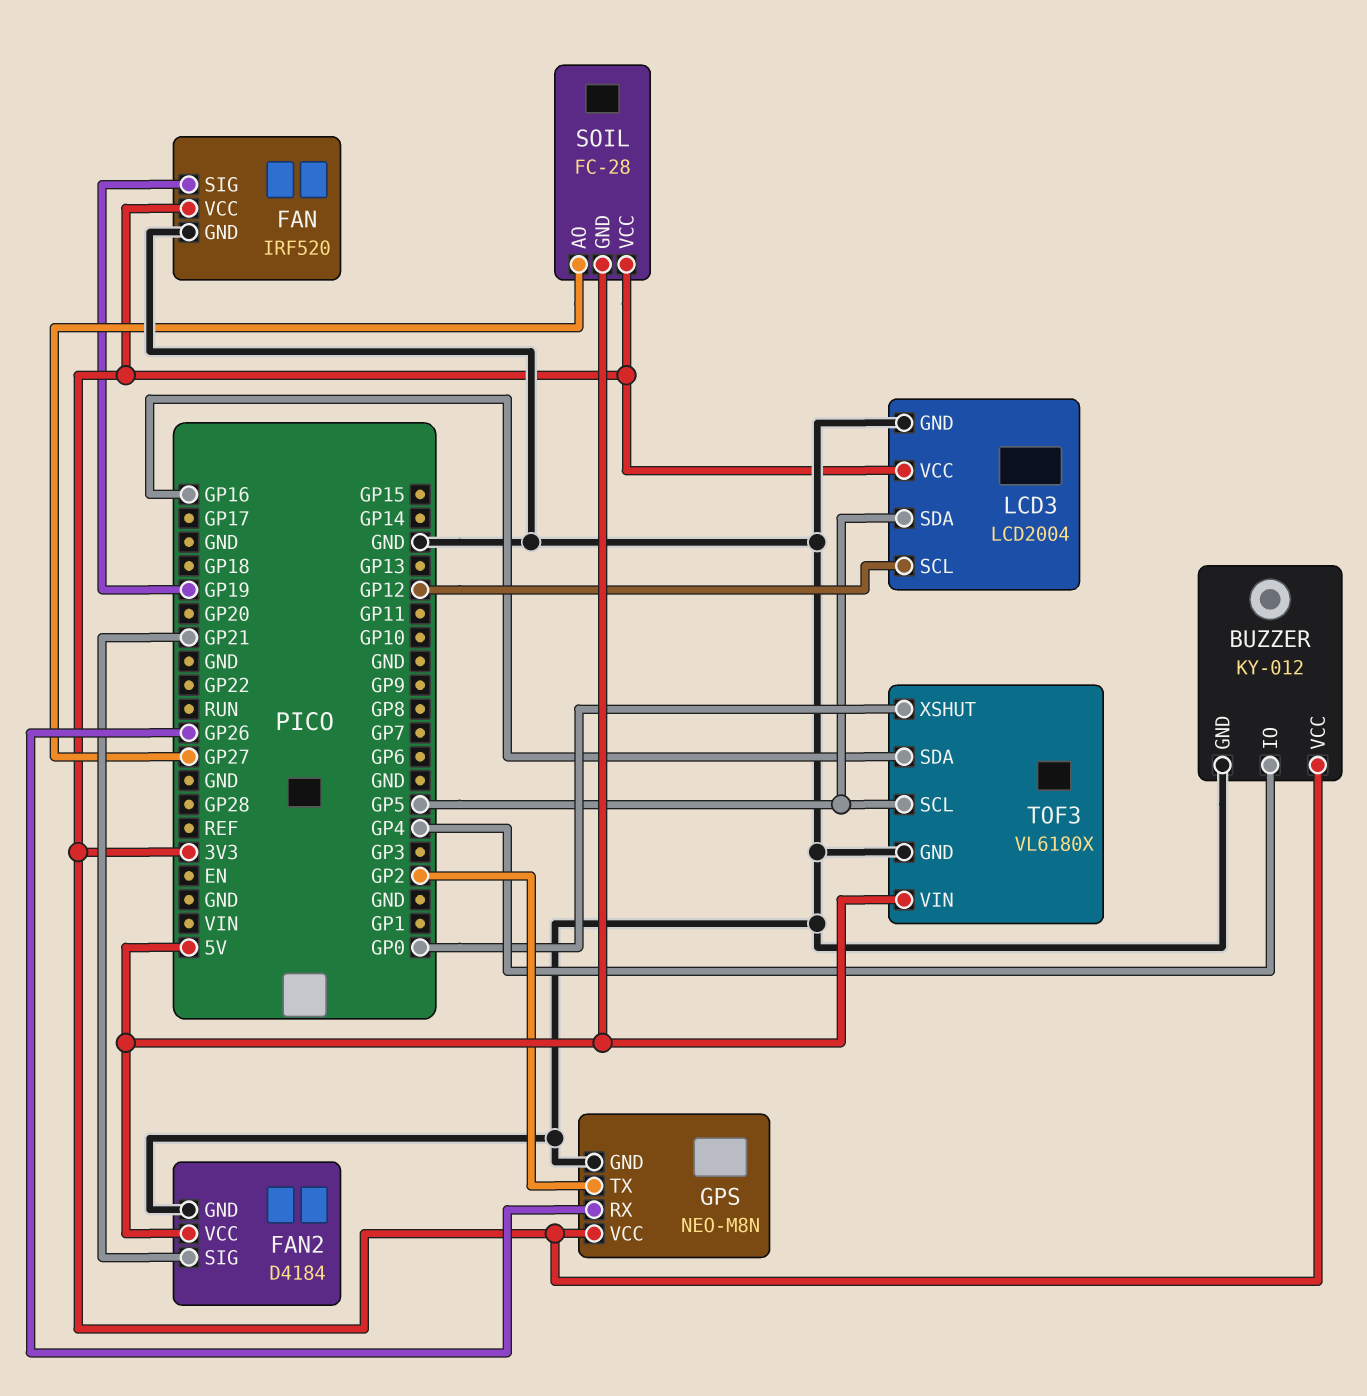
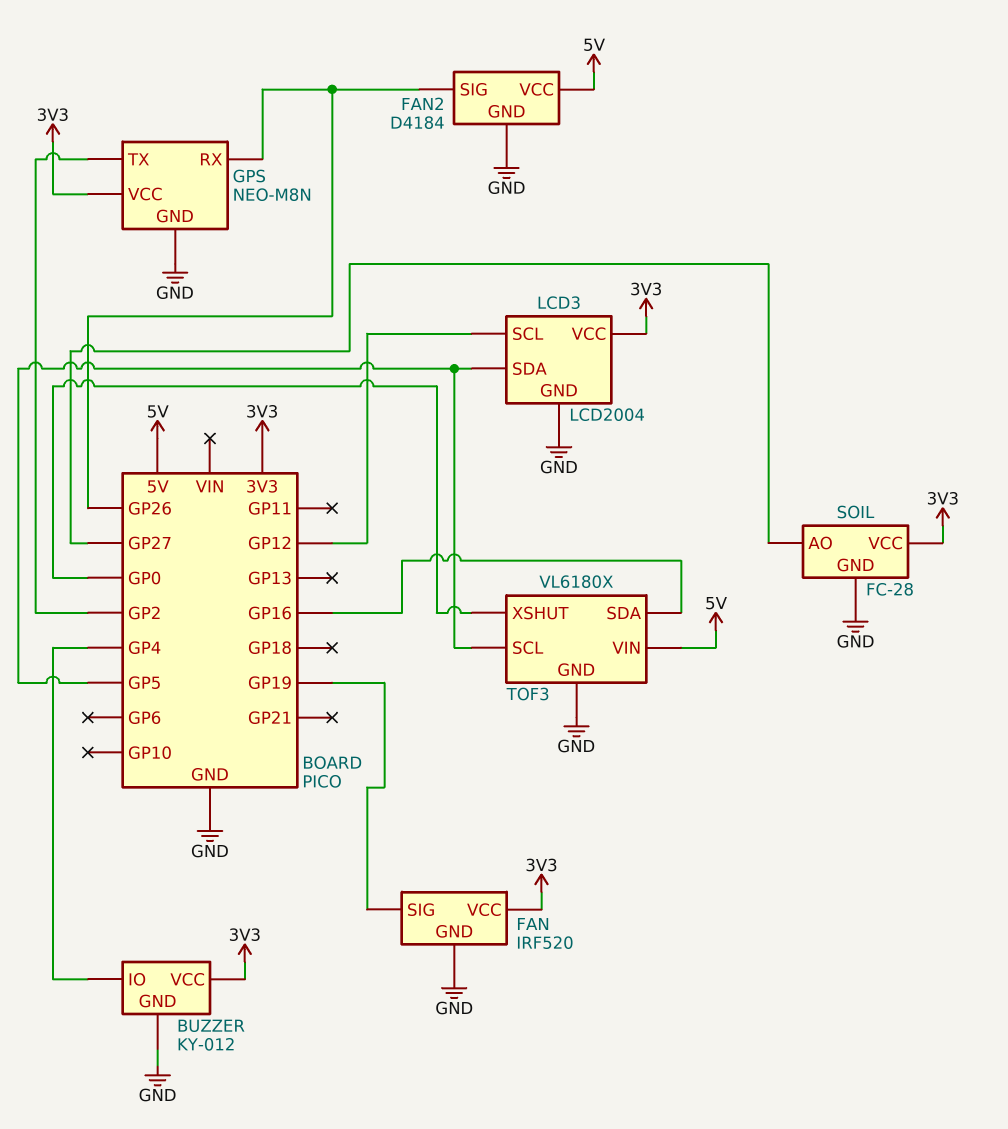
FAN2 pin SIG: GP21 -> GP26
SOIL pin GND: 5V -> GND

